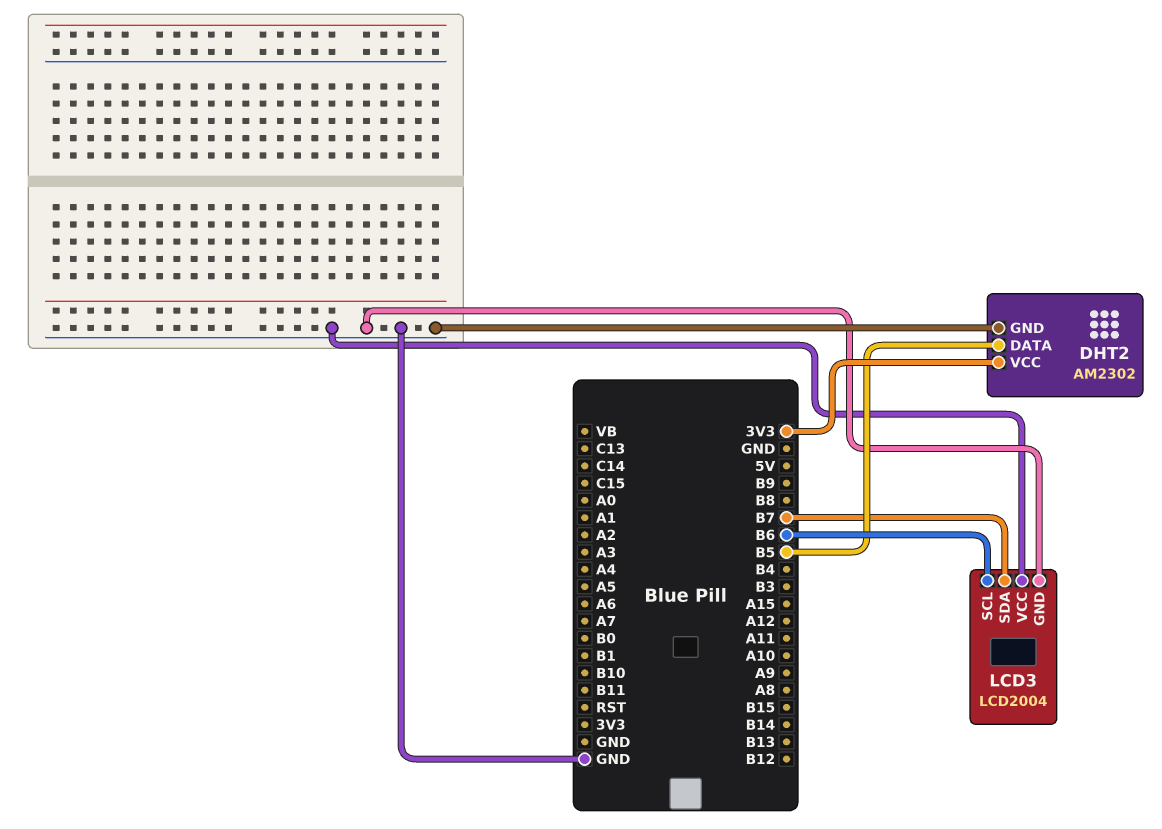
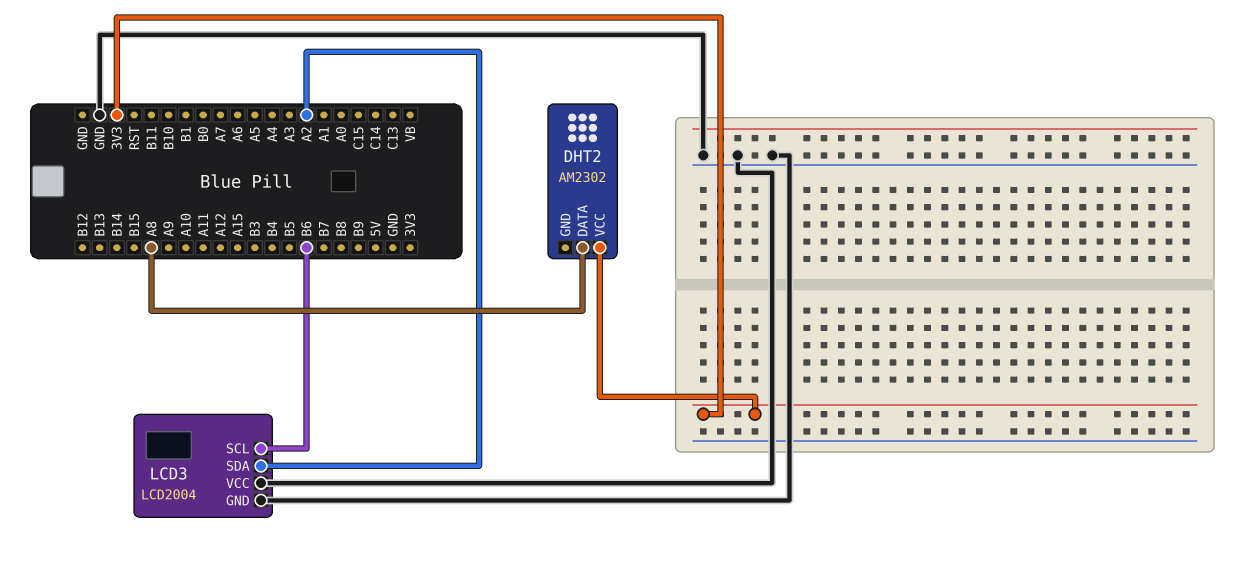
DHT2 pin DATA: B5 -> A8
DHT2 pin GND: GND -> none
LCD3 pin SDA: B7 -> A2

